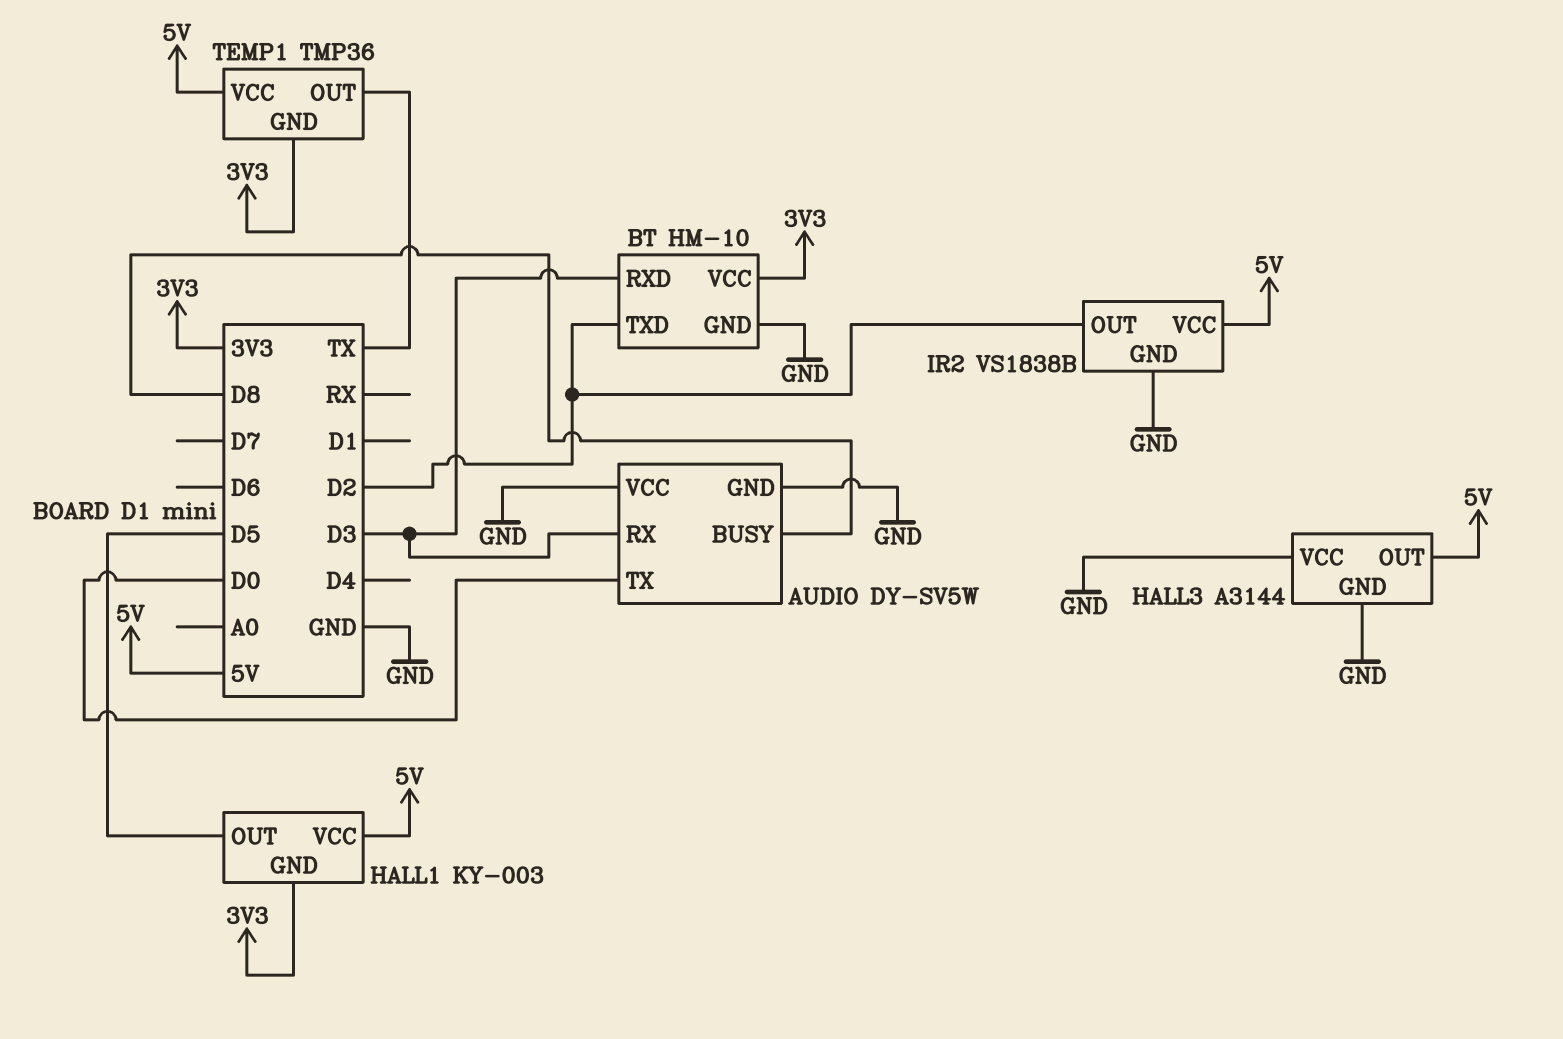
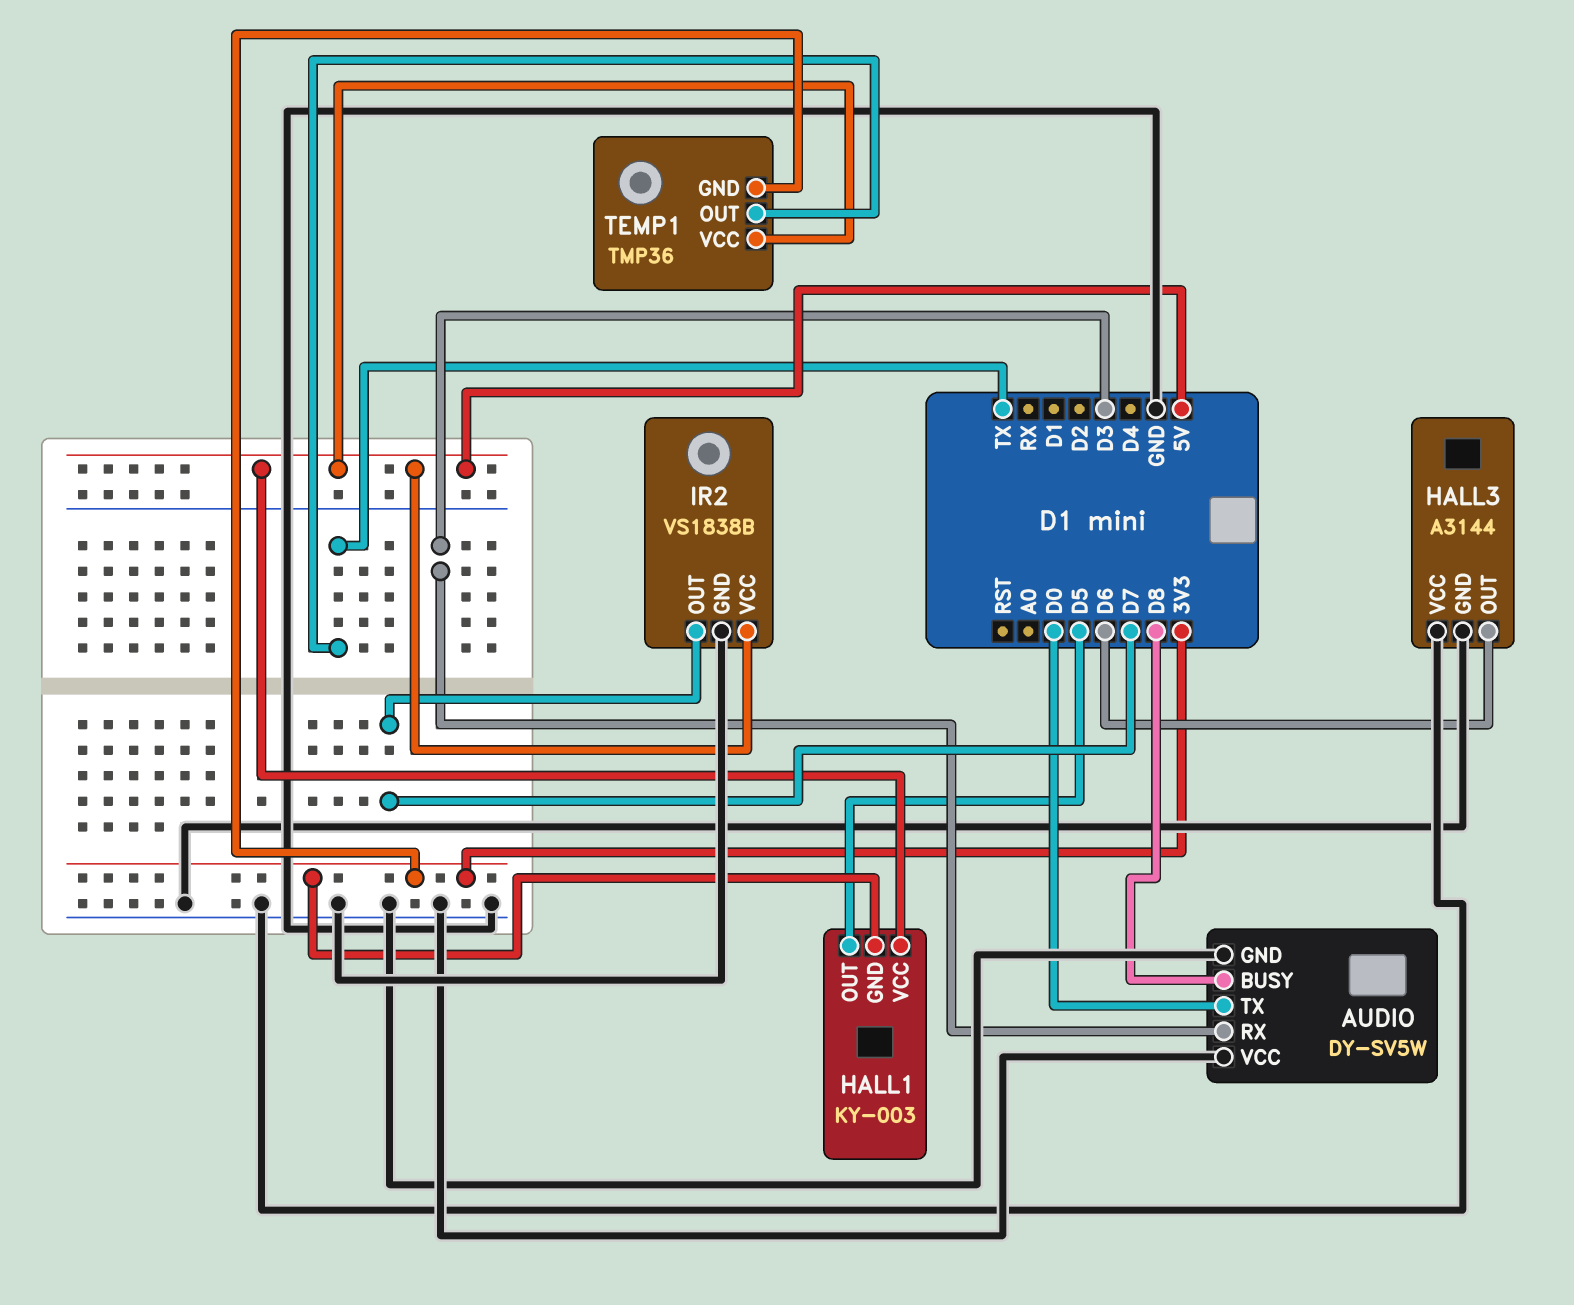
BT: HM-10 -> none
BT pin GND: GND -> none
BT pin RXD: D3 -> none
BT pin TXD: D2 -> none
BT pin VCC: 3V3 -> none
HALL3 pin OUT: 5V -> D6
IR2 pin OUT: D2 -> D7

